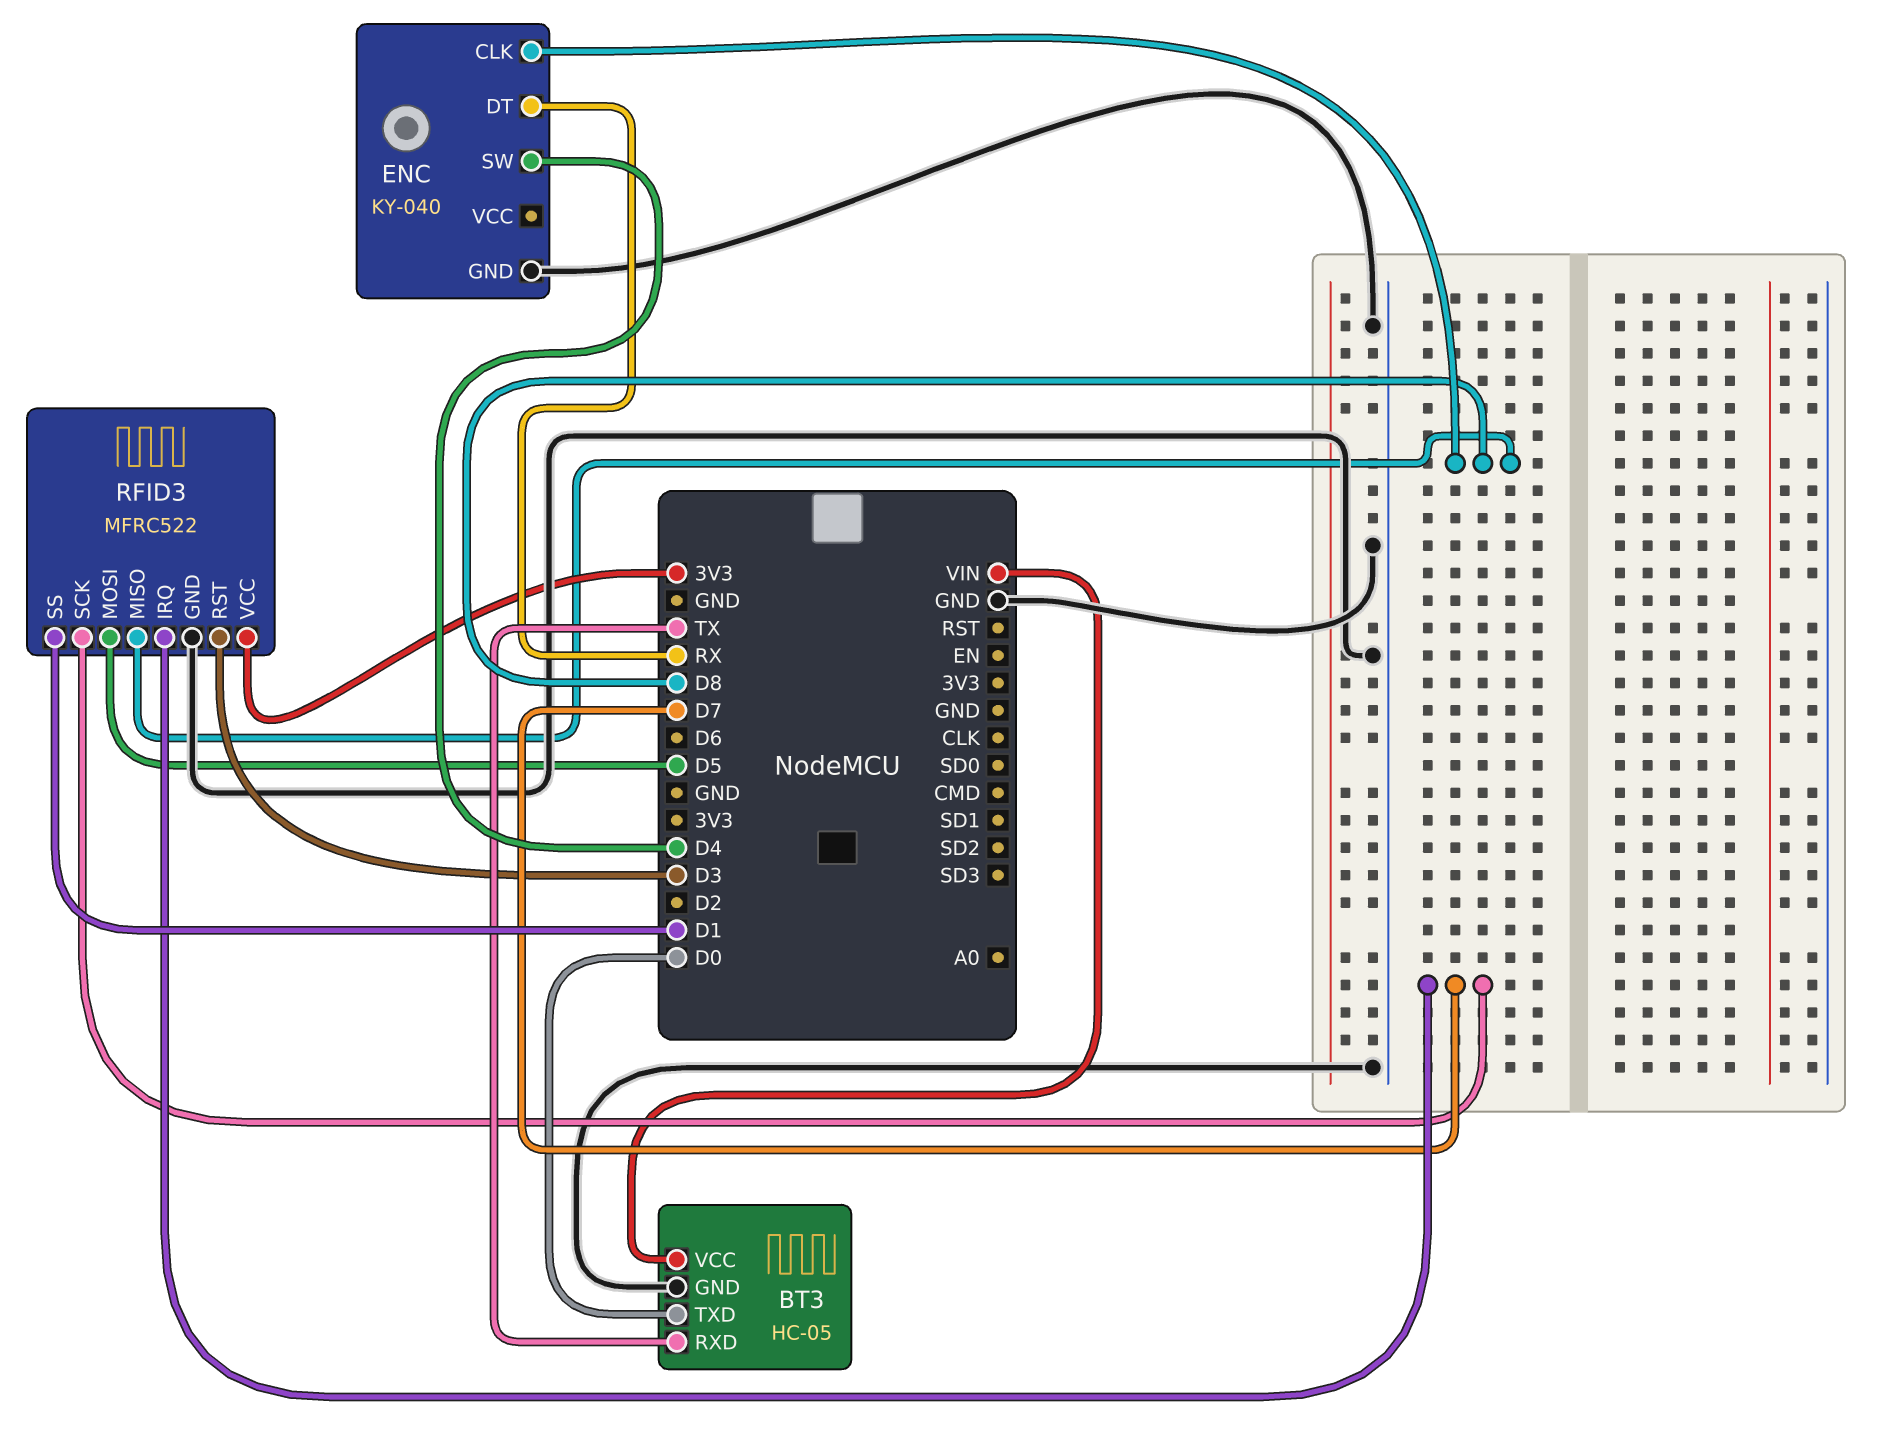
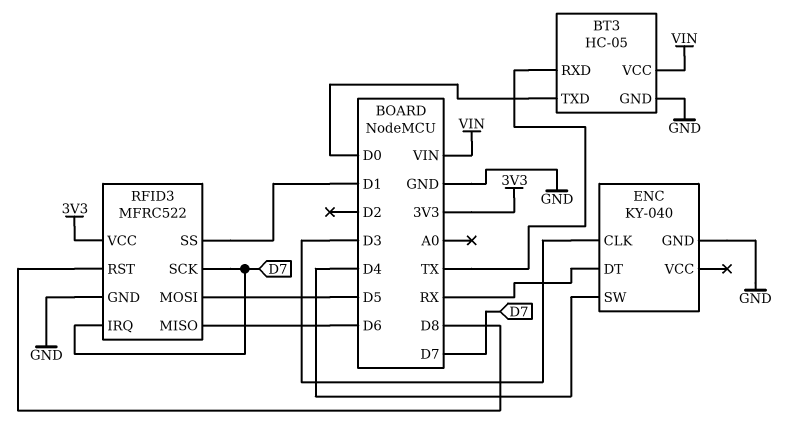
ENC pin CLK: D8 -> D3
RFID3 pin MISO: D8 -> D6
RFID3 pin RST: D3 -> D8

